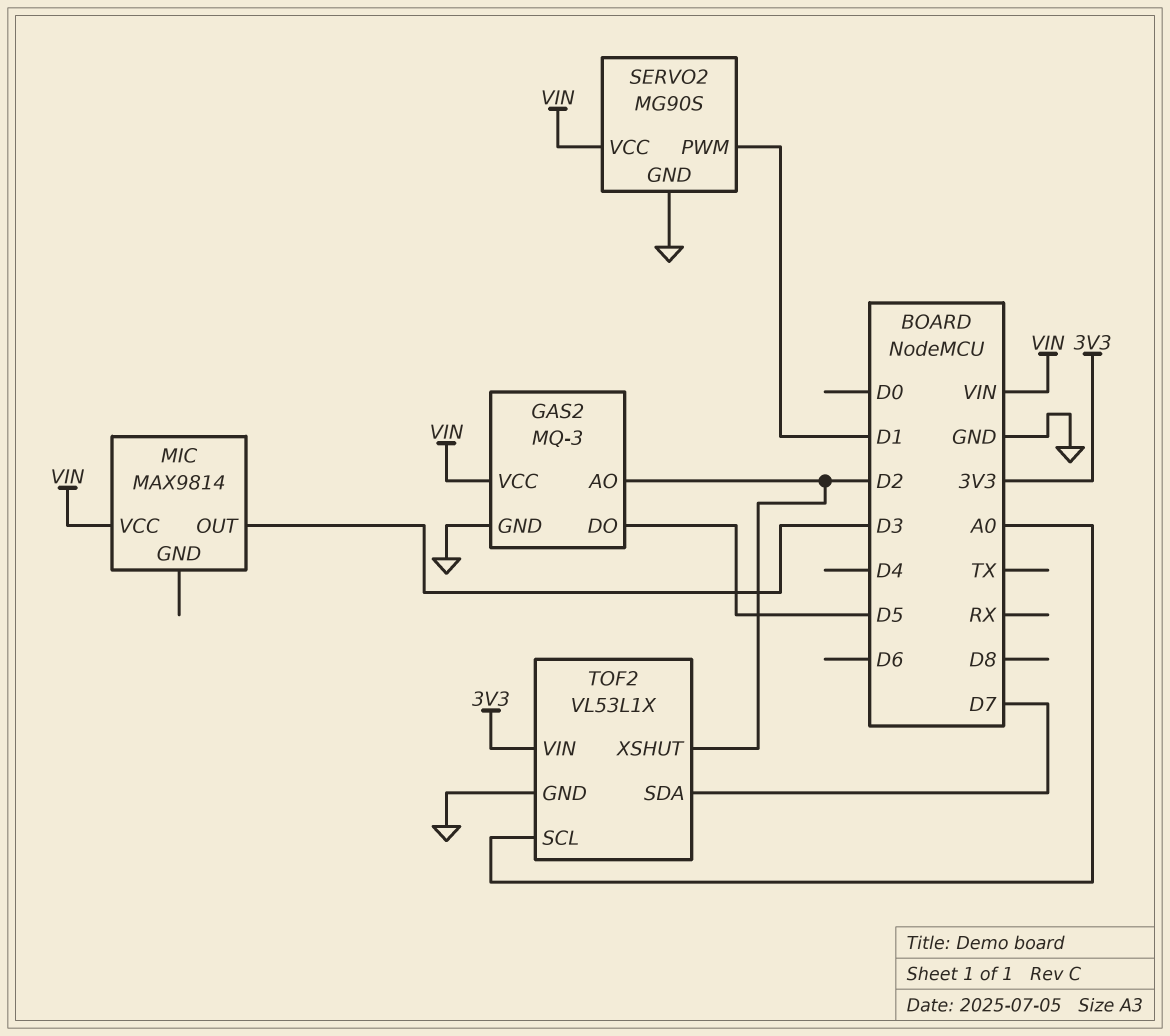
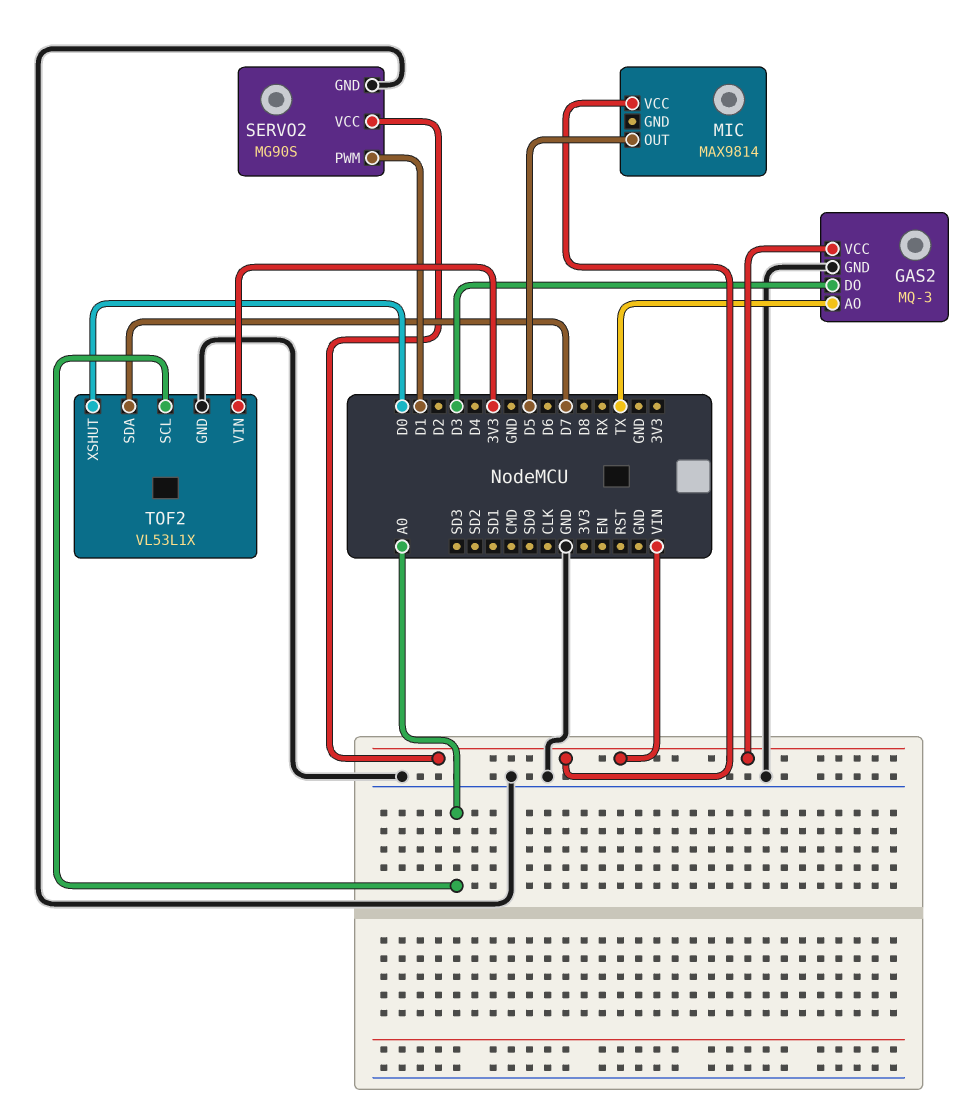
GAS2 pin AO: D2 -> TX
GAS2 pin DO: D5 -> D3
MIC pin OUT: D3 -> D5
TOF2 pin XSHUT: D2 -> D0

